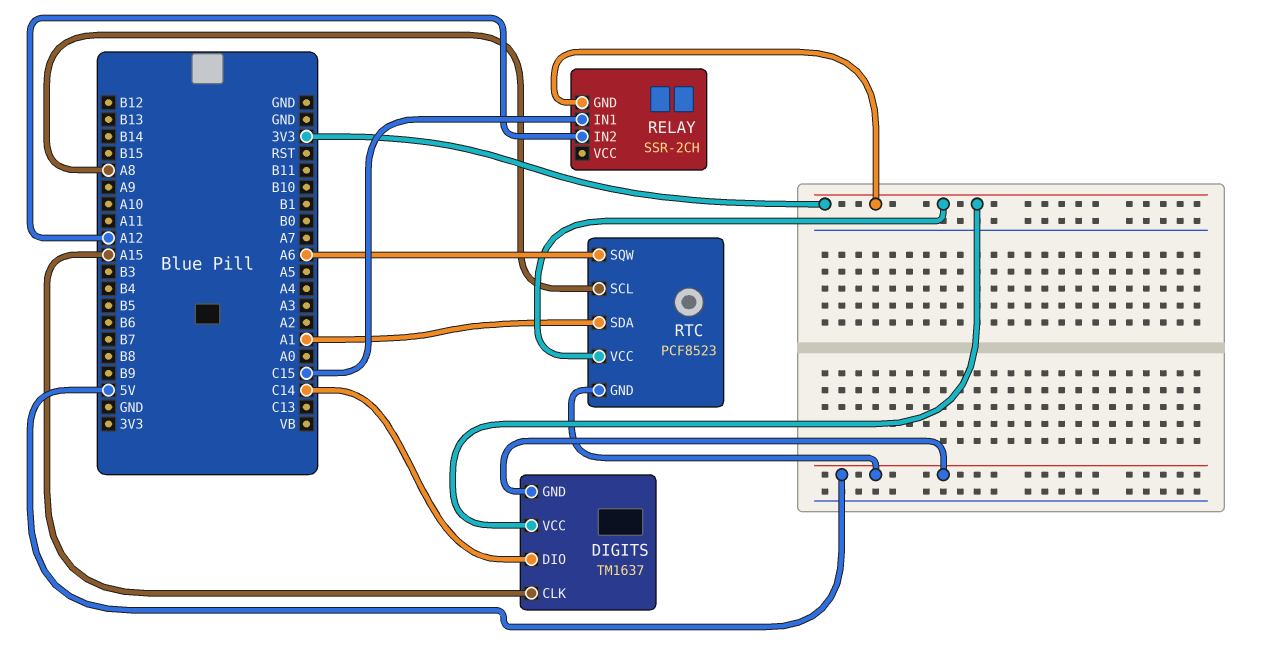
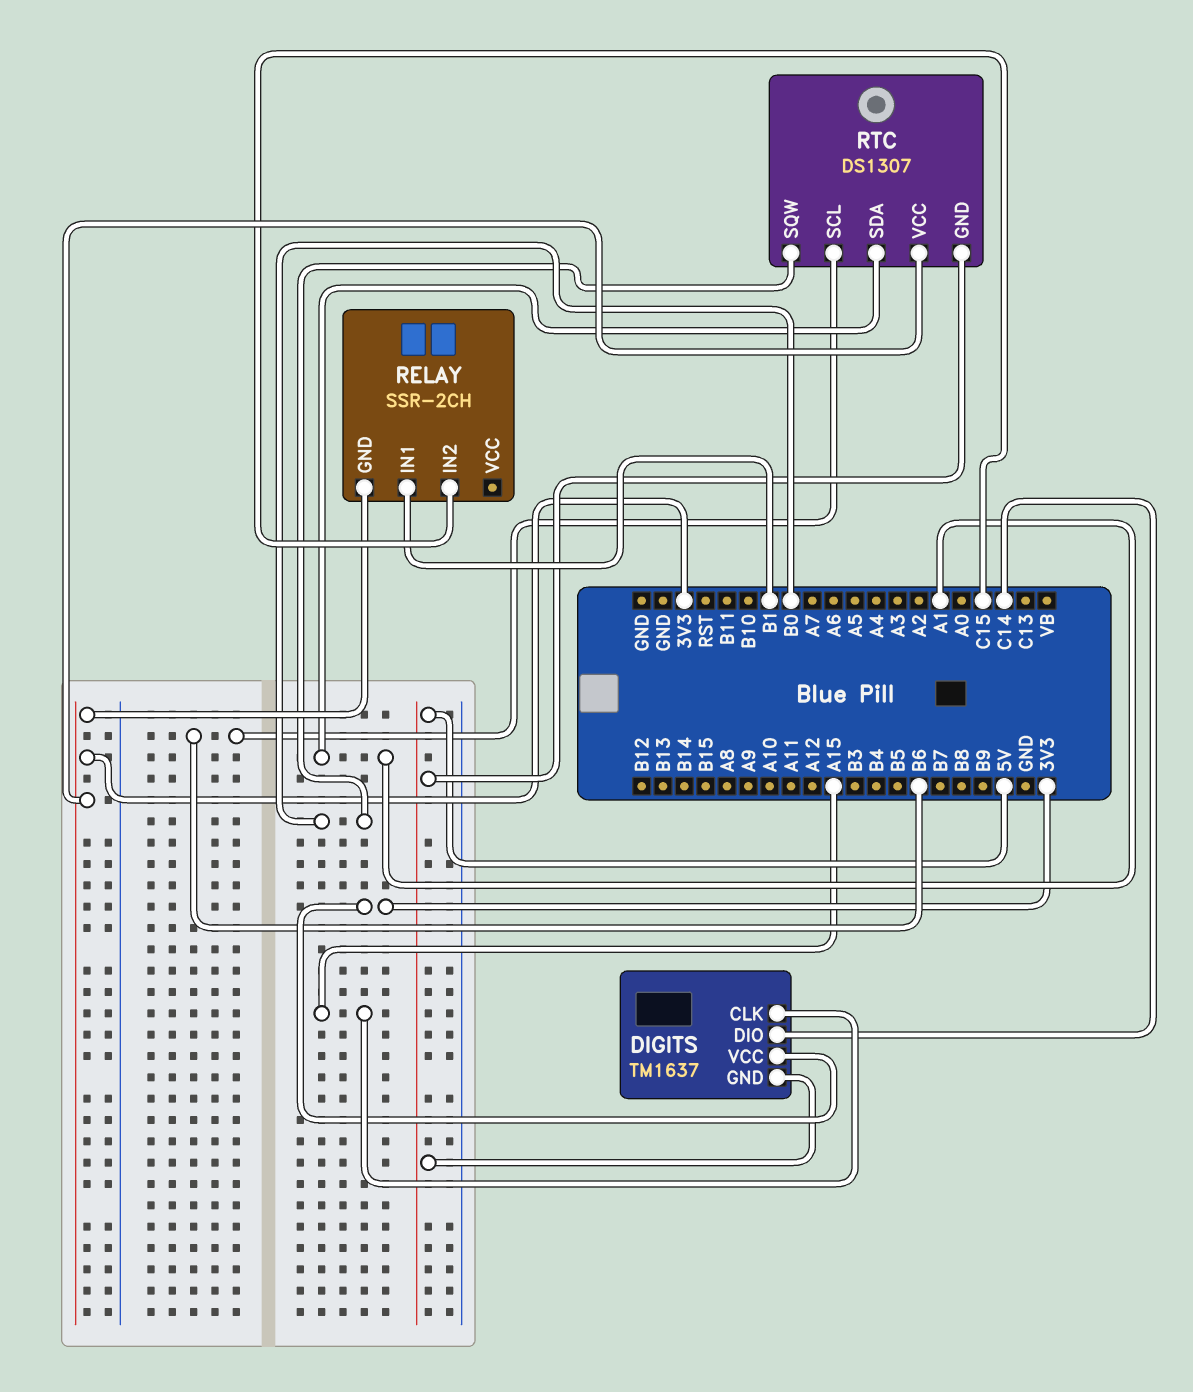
RELAY pin IN1: C15 -> B1
RELAY pin IN2: A12 -> C15
RTC: PCF8523 -> DS1307
RTC pin SCL: A8 -> B6
RTC pin SQW: A6 -> B0

